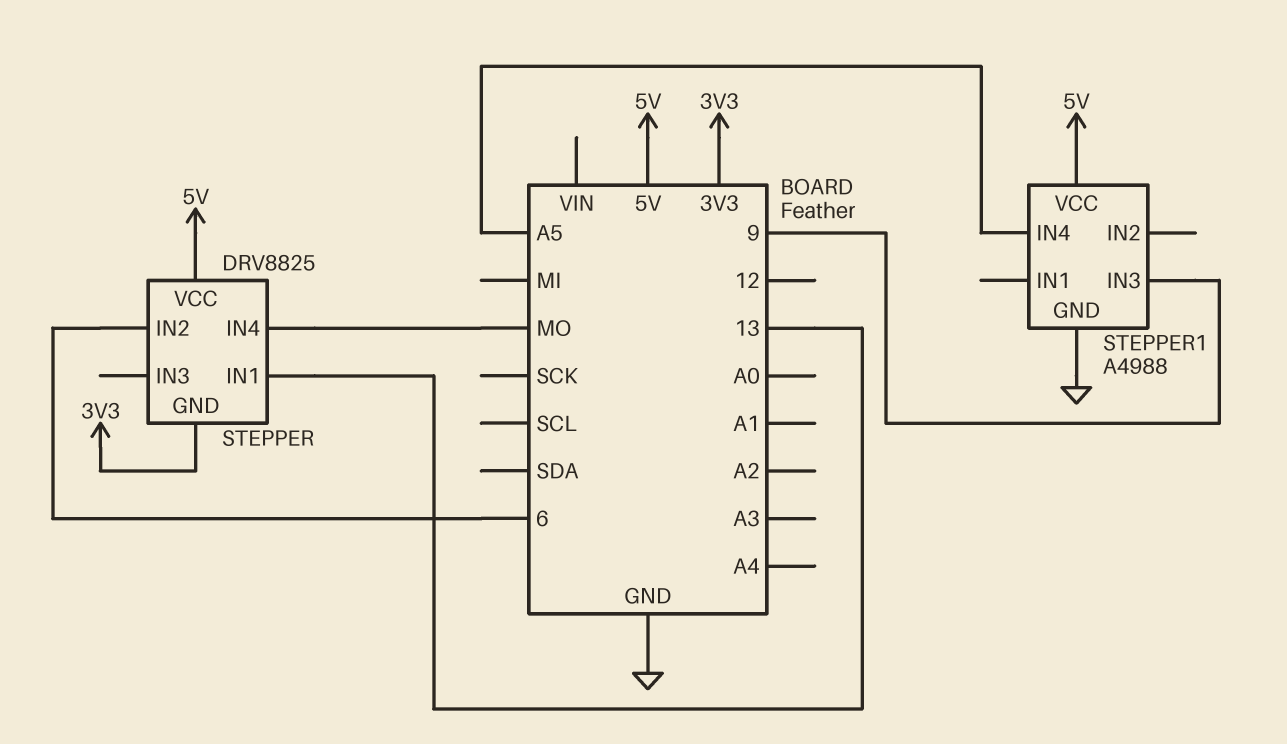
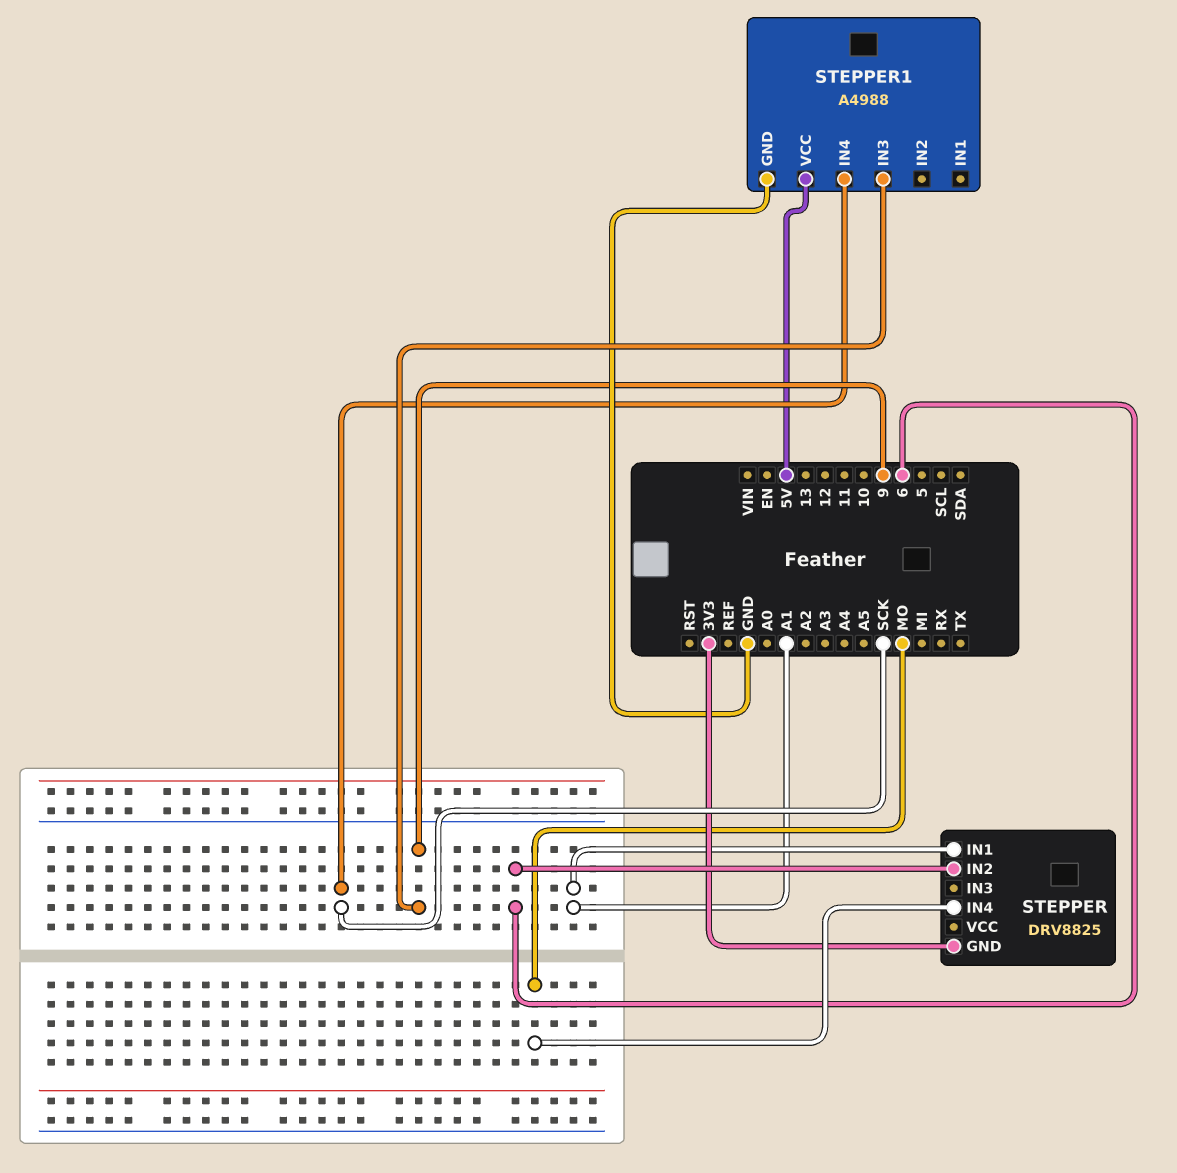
STEPPER pin IN1: 13 -> A1
STEPPER pin VCC: 5V -> none
STEPPER1 pin IN4: A5 -> SCK

